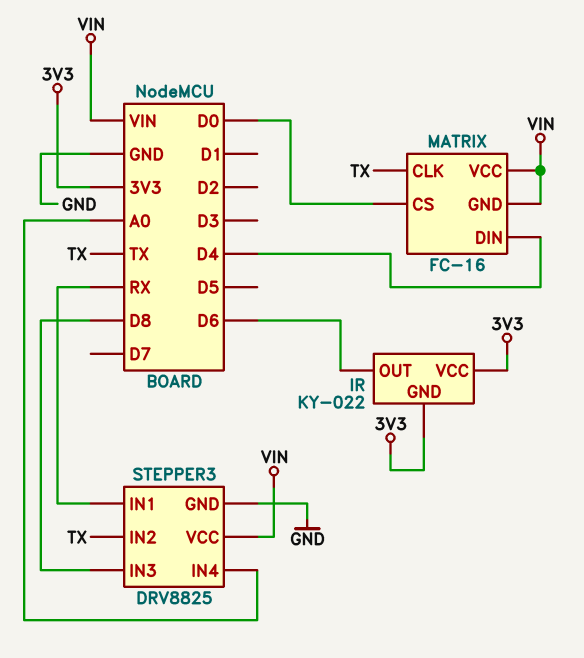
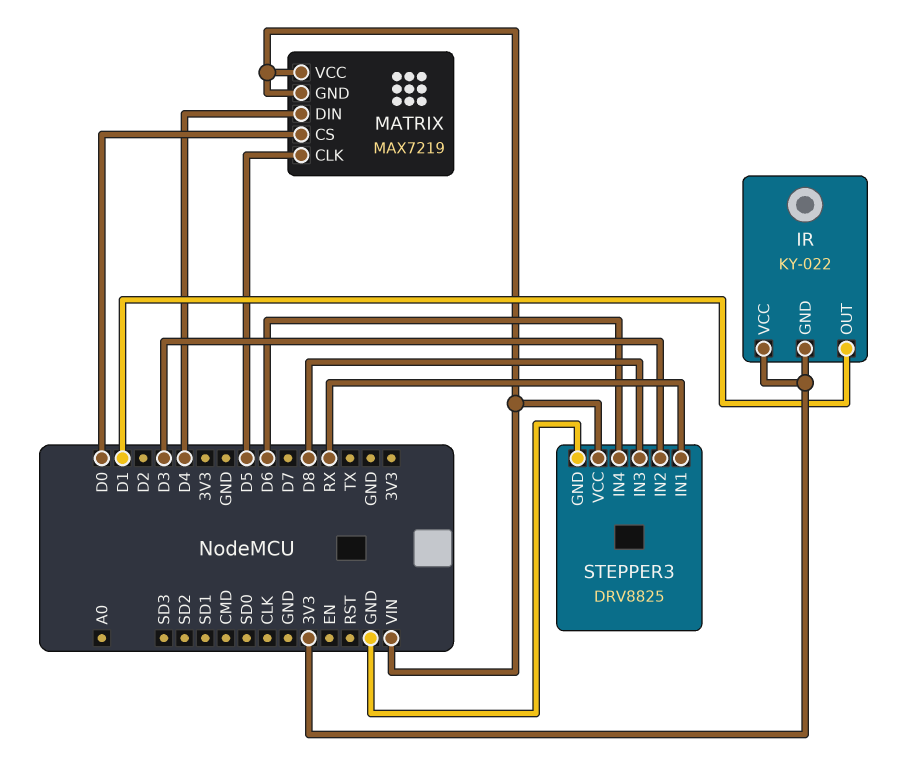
IR pin OUT: D6 -> D1
MATRIX: FC-16 -> MAX7219
MATRIX pin CLK: TX -> D5
STEPPER3 pin IN2: TX -> D3
STEPPER3 pin IN4: A0 -> D6

